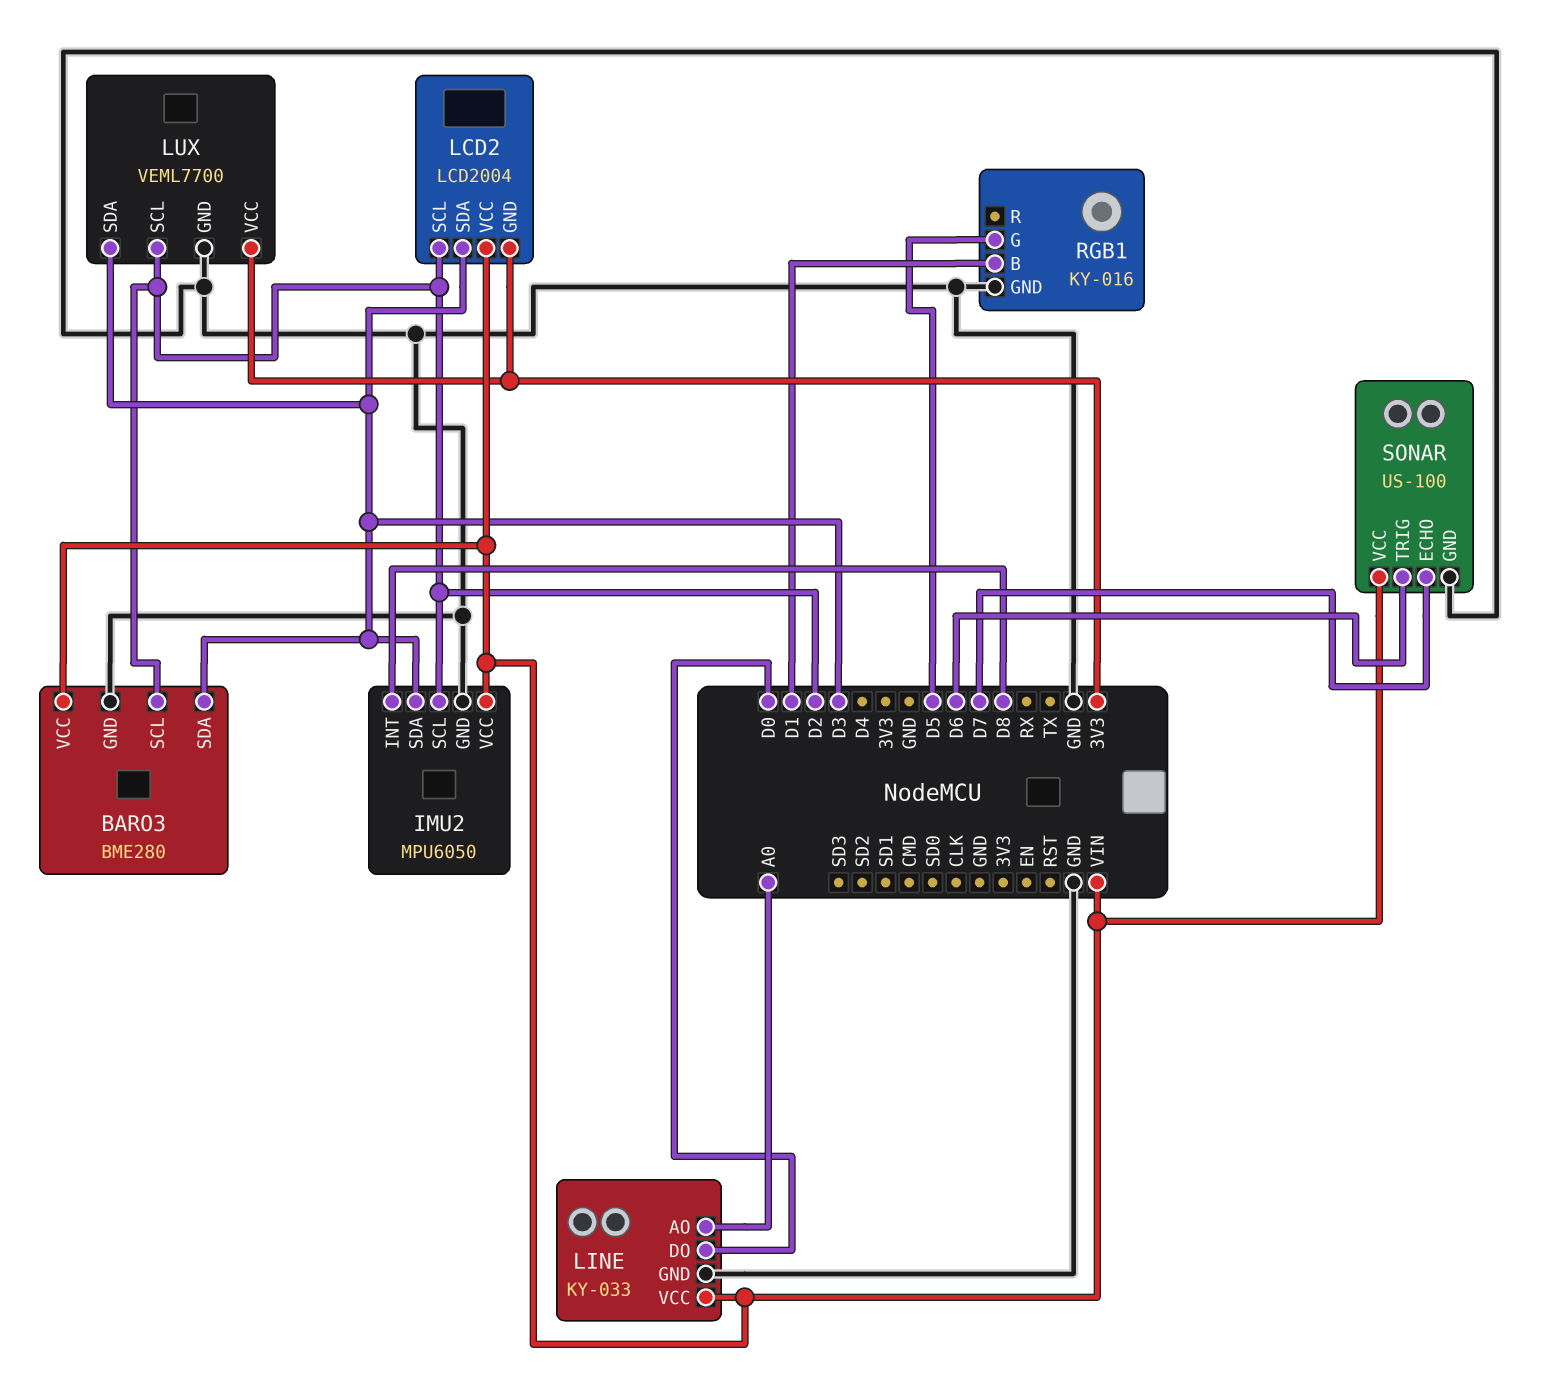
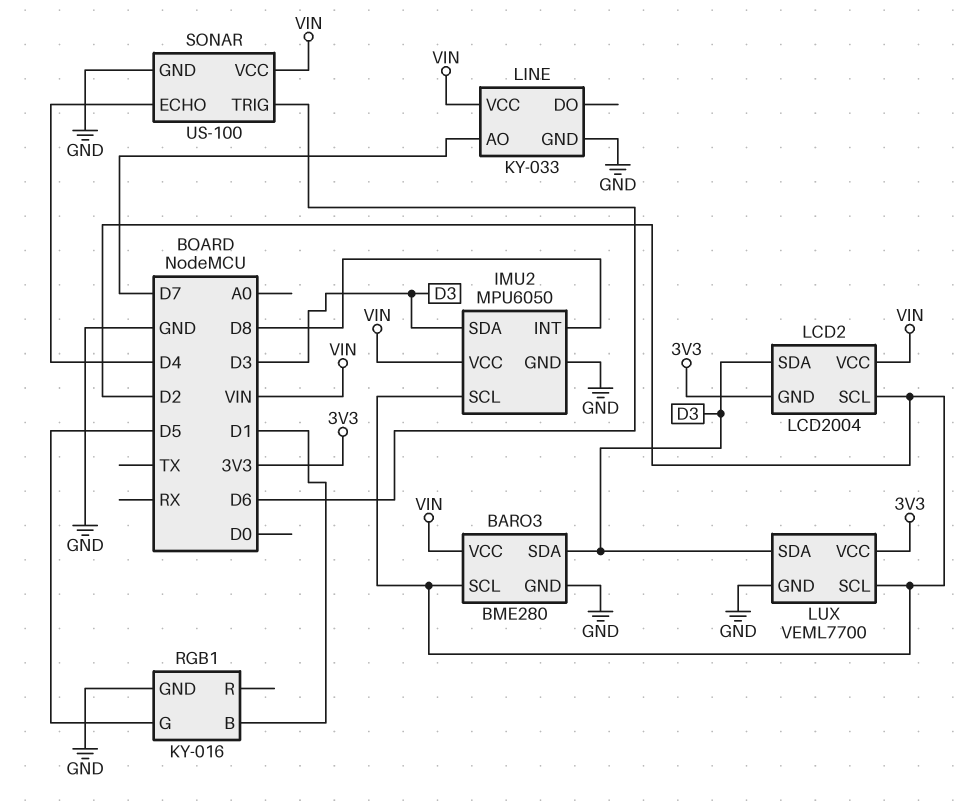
LINE pin AO: A0 -> D7
LINE pin DO: D0 -> none
SONAR pin ECHO: D7 -> D4

